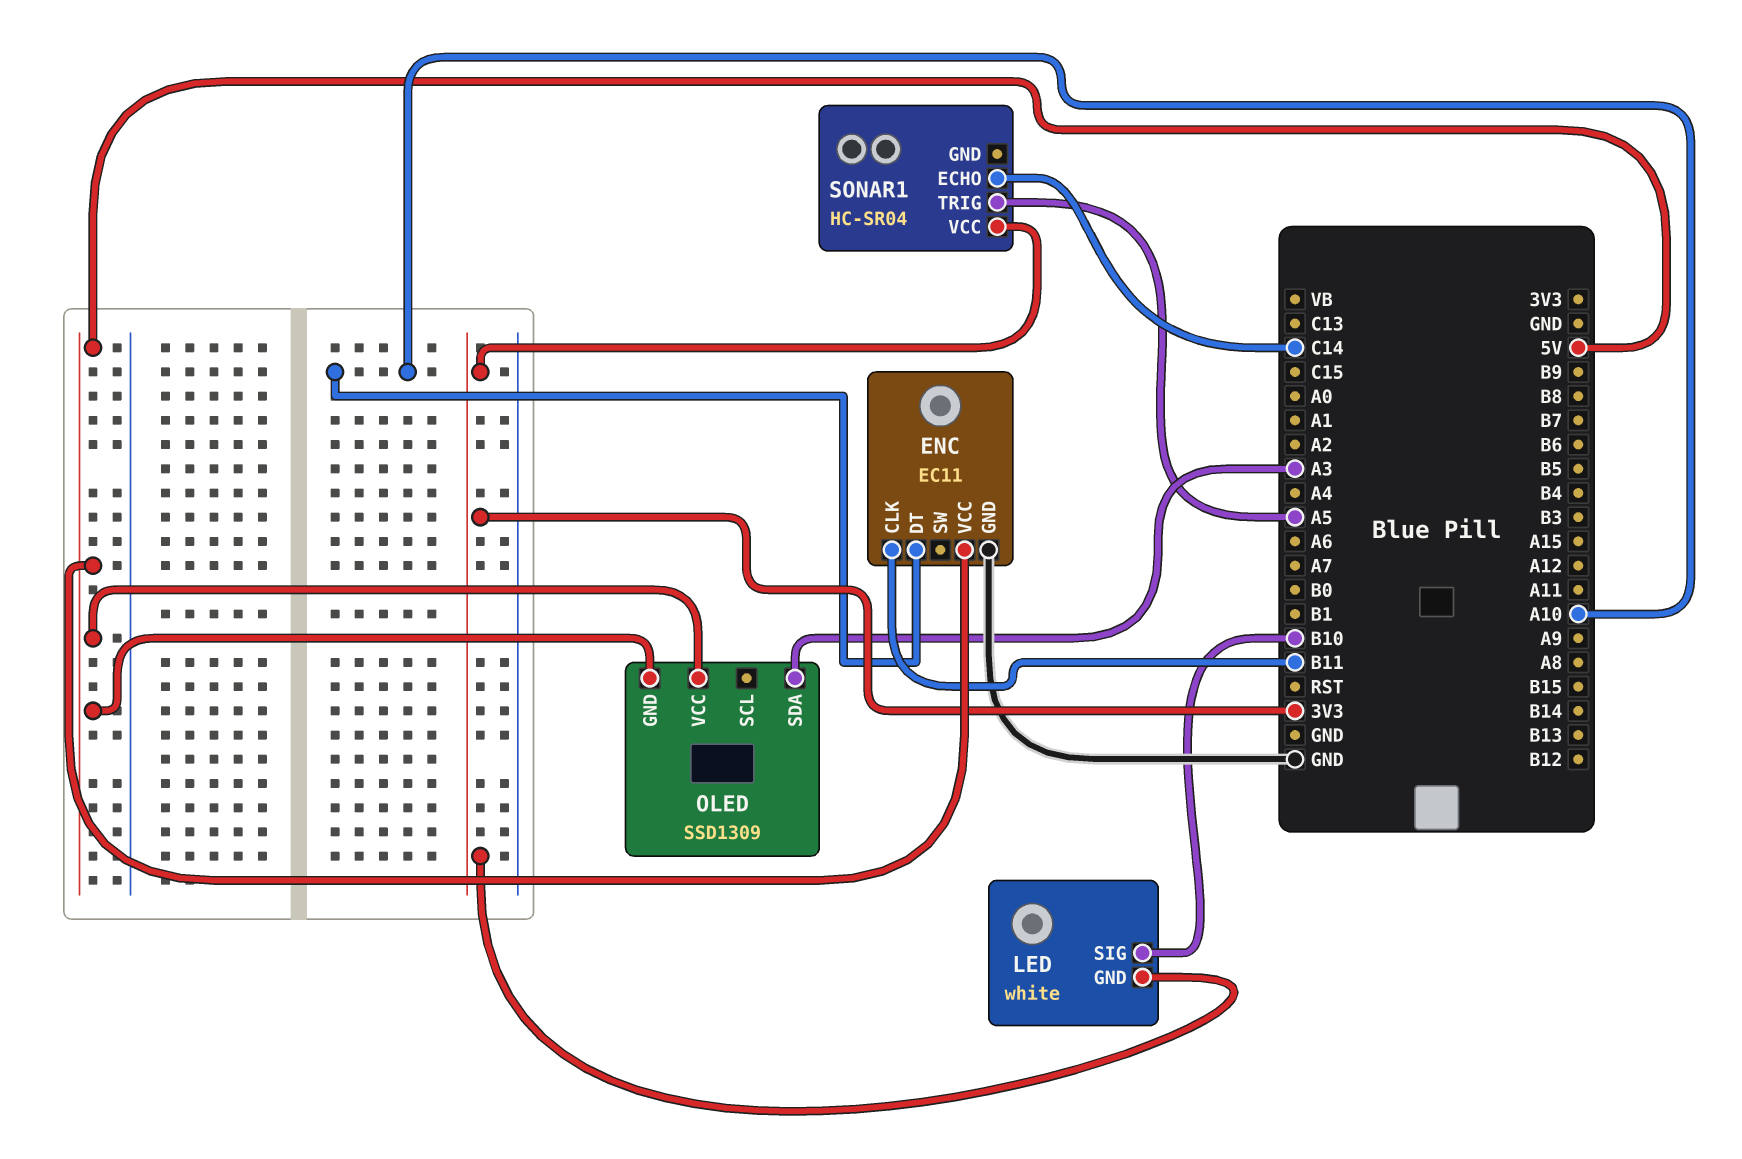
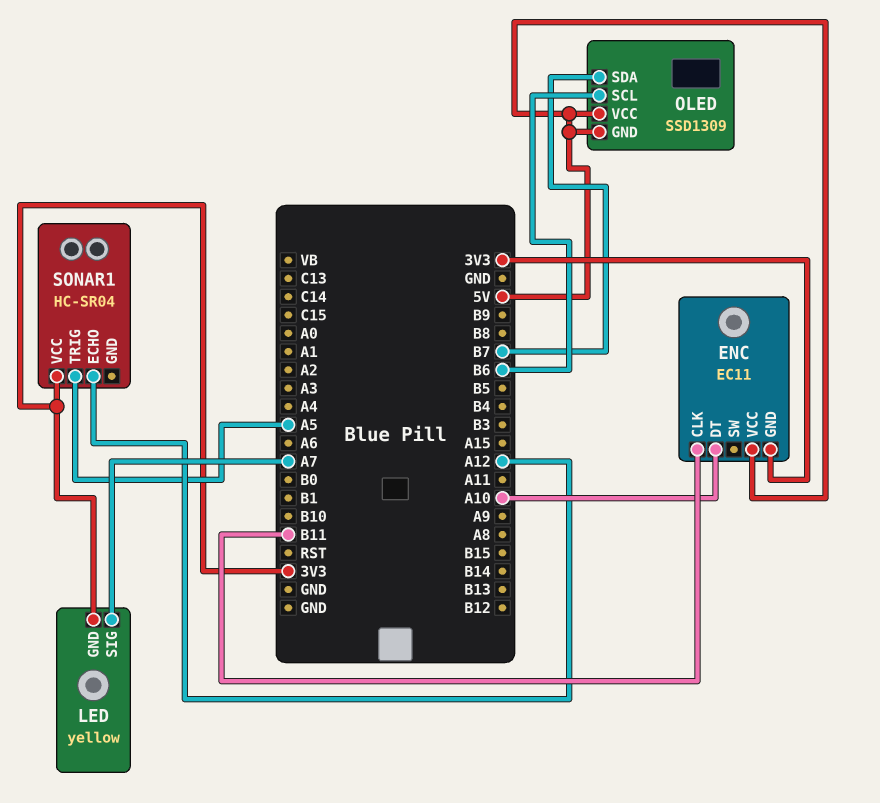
ENC pin GND: GND -> 3V3
LED: white -> yellow
LED pin SIG: B10 -> A7
OLED pin SCL: none -> B6
OLED pin SDA: A3 -> B7
SONAR1 pin ECHO: C14 -> A12

